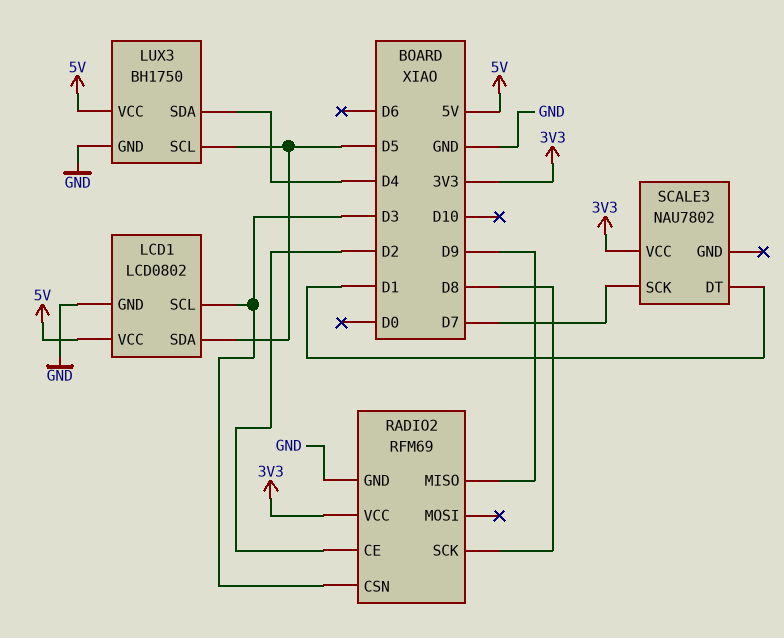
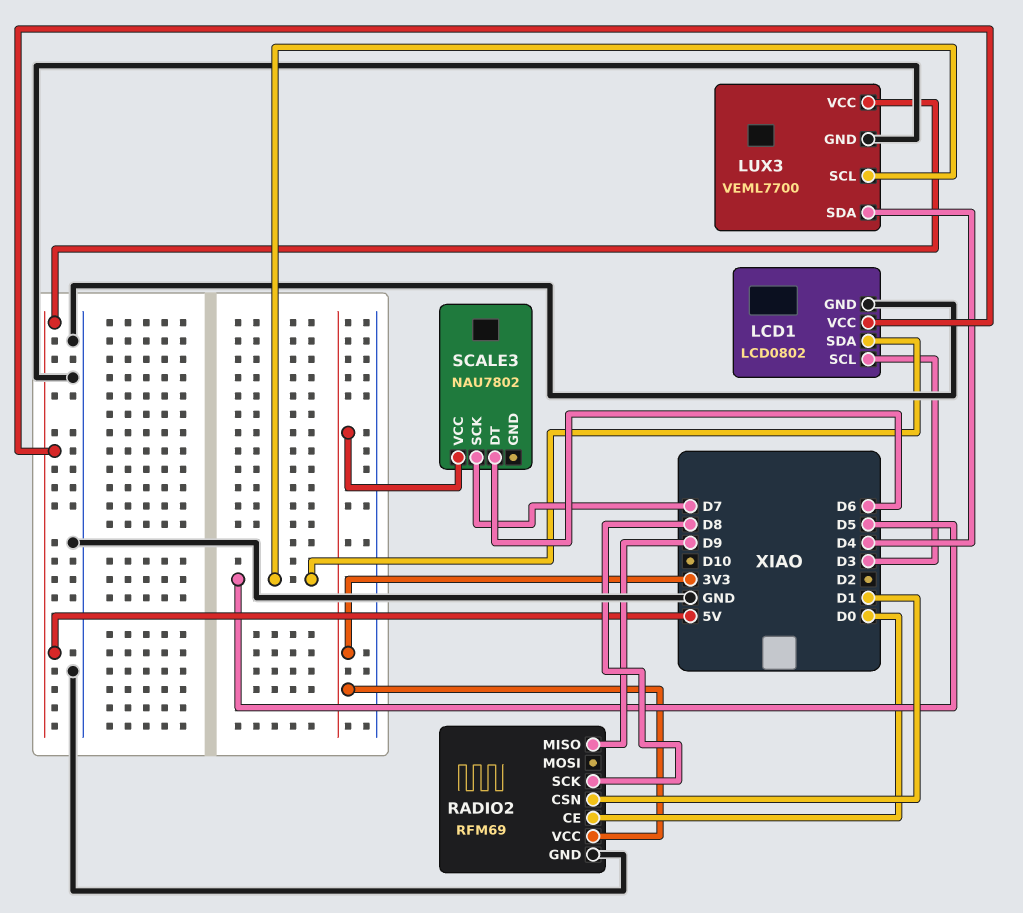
LUX3: BH1750 -> VEML7700
RADIO2 pin CE: D2 -> D0
RADIO2 pin CSN: D3 -> D1
SCALE3 pin DT: D1 -> D6

